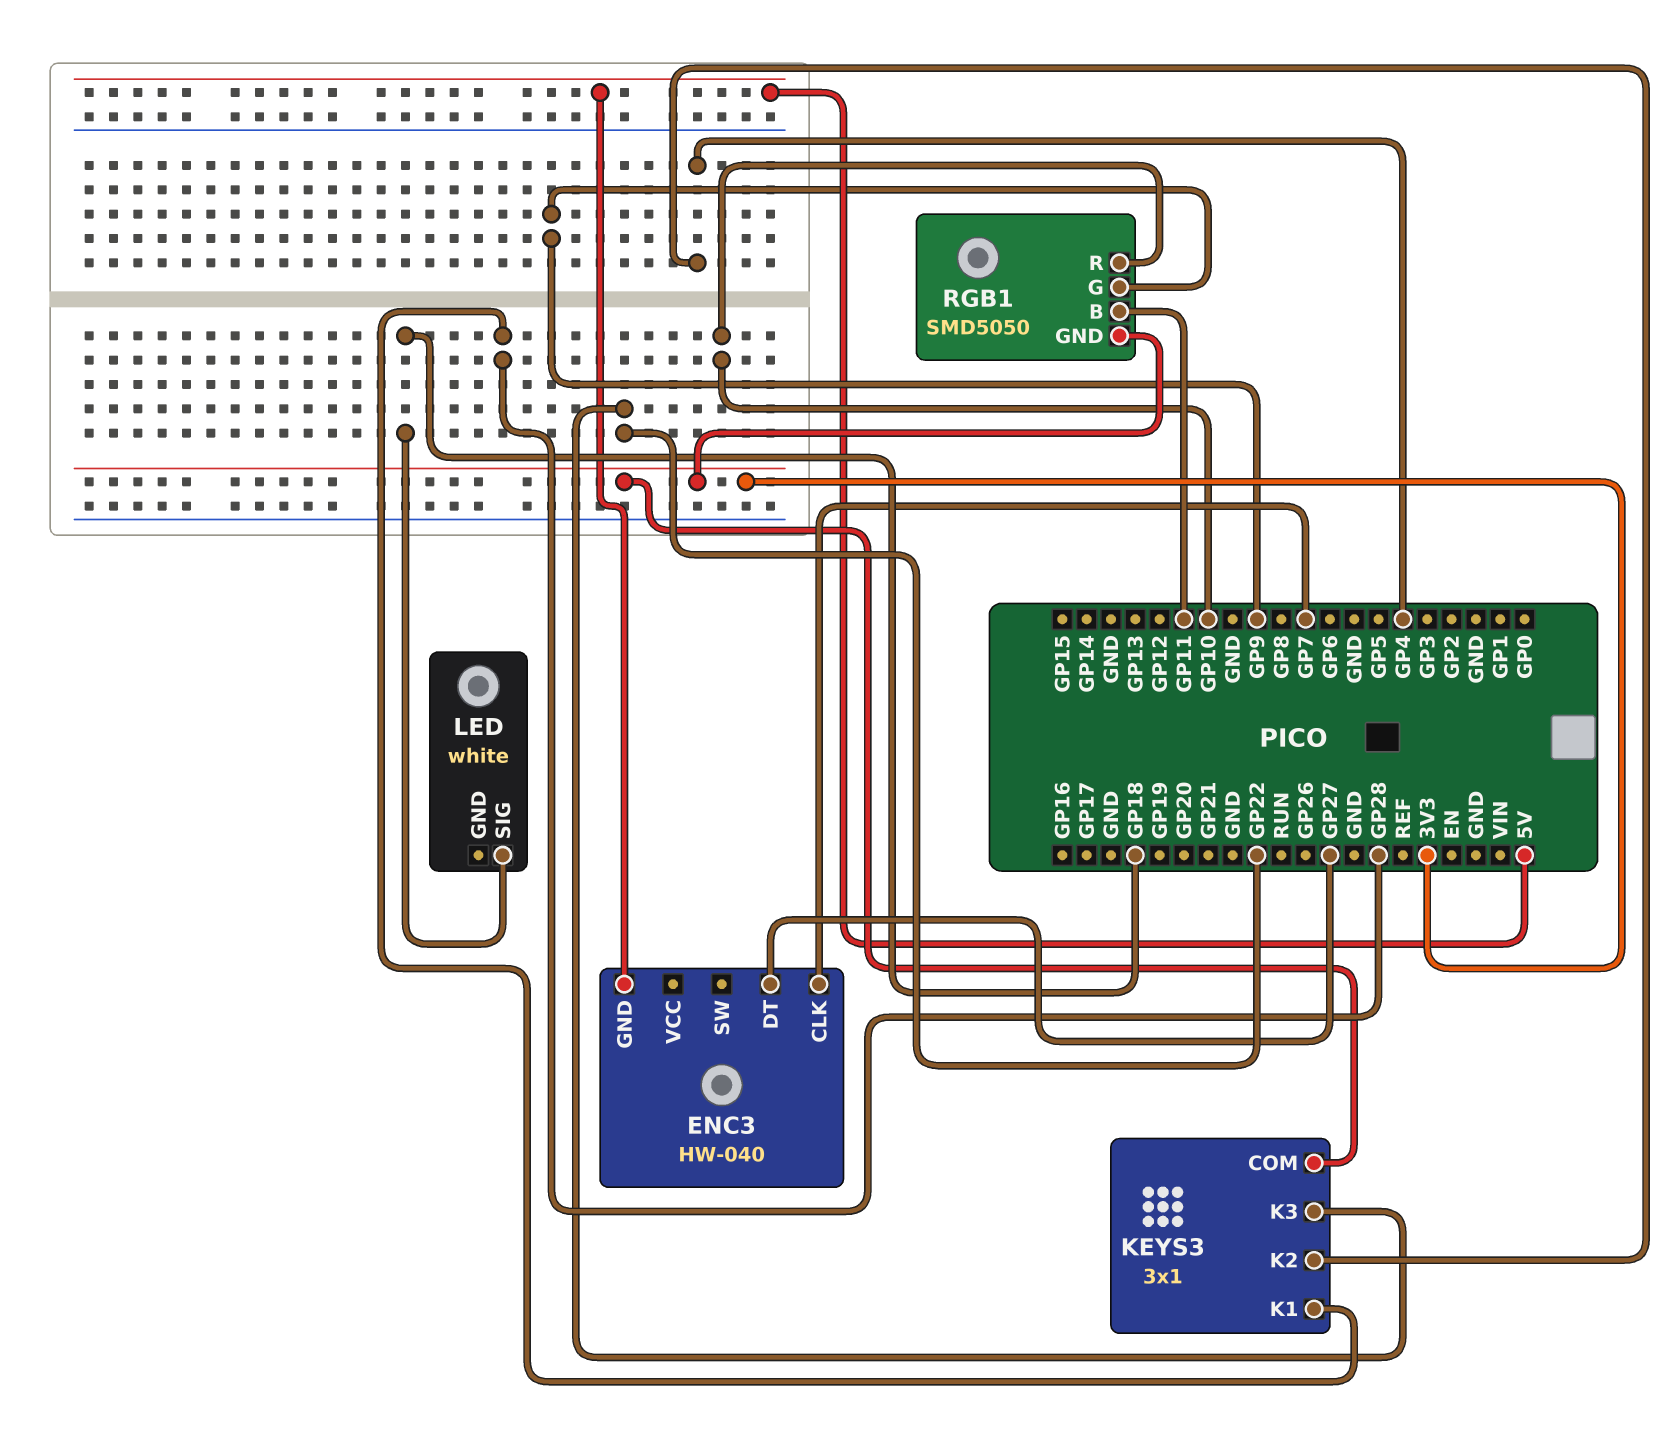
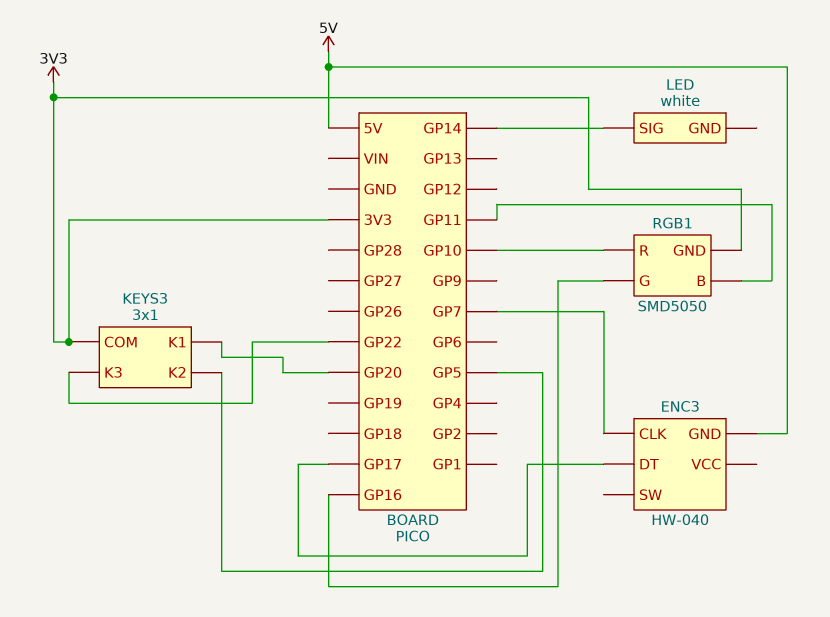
ENC3 pin DT: GP27 -> GP17
KEYS3 pin K1: GP28 -> GP20
KEYS3 pin K2: GP4 -> GP5
LED pin SIG: GP18 -> GP14
RGB1 pin G: GP9 -> GP16

